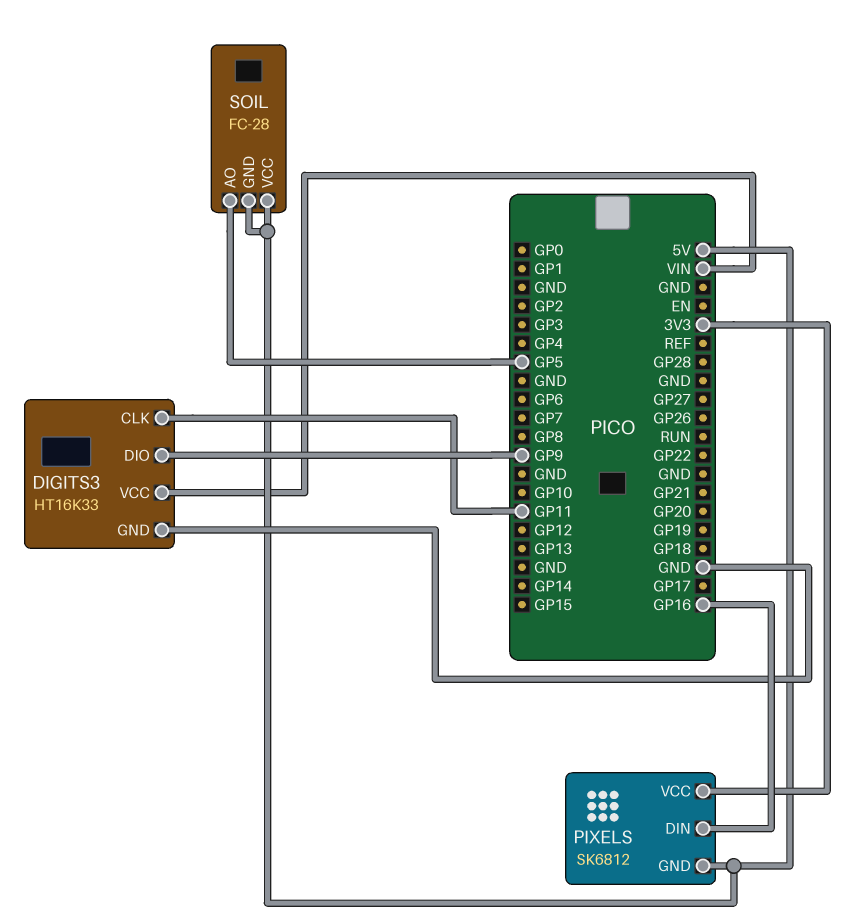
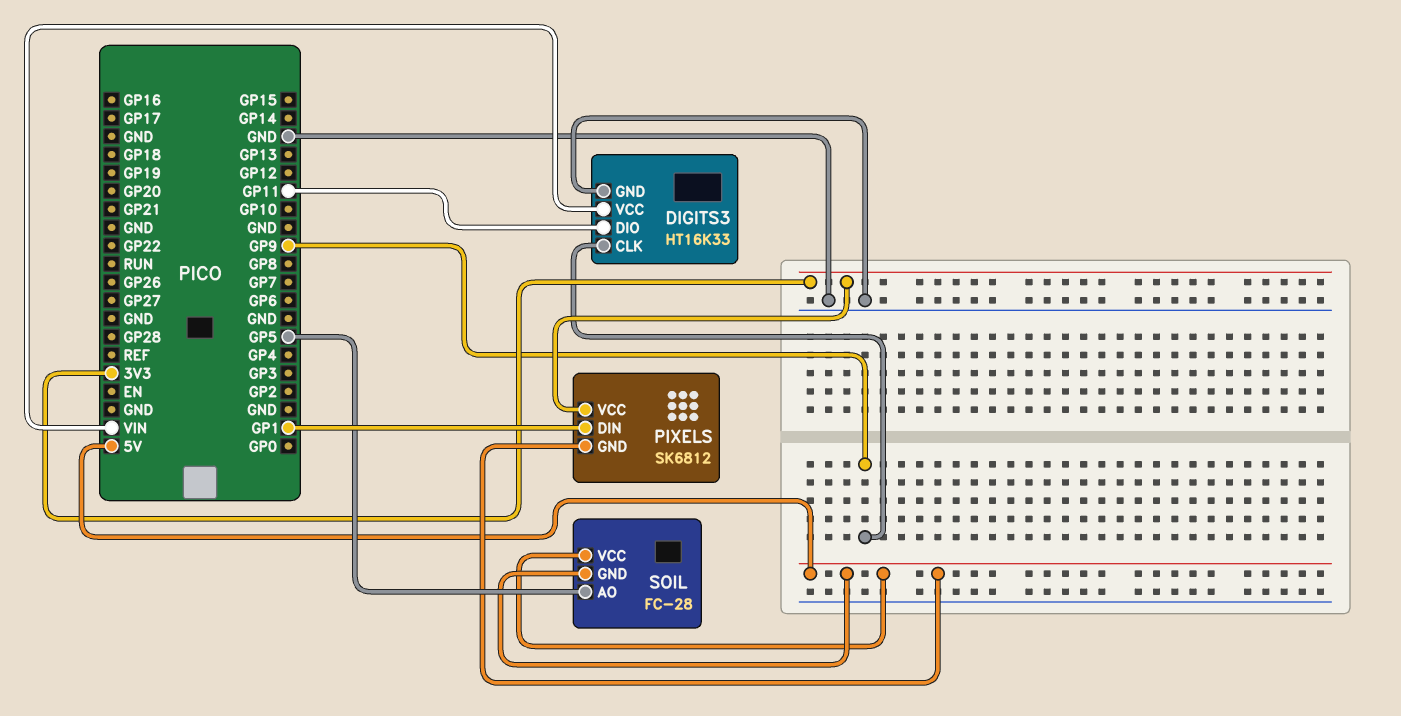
DIGITS3 pin CLK: GP11 -> GP9
DIGITS3 pin DIO: GP9 -> GP11
PIXELS pin DIN: GP16 -> GP1

